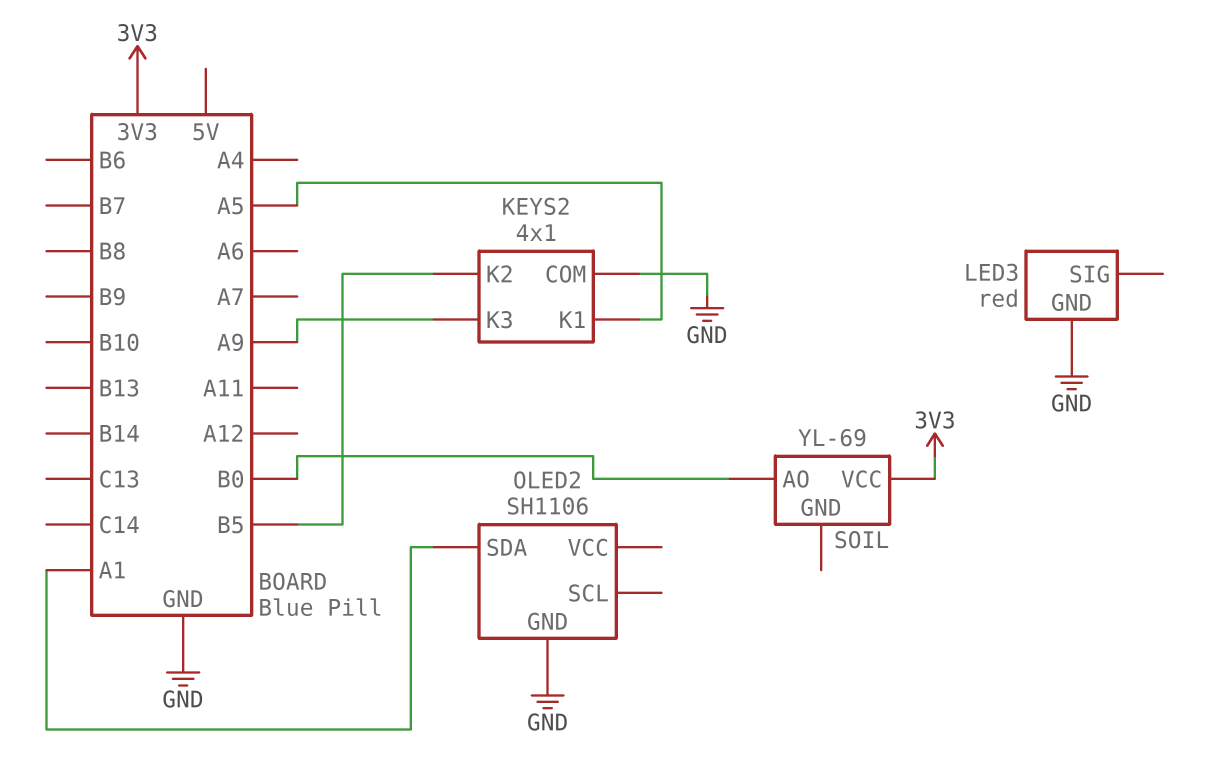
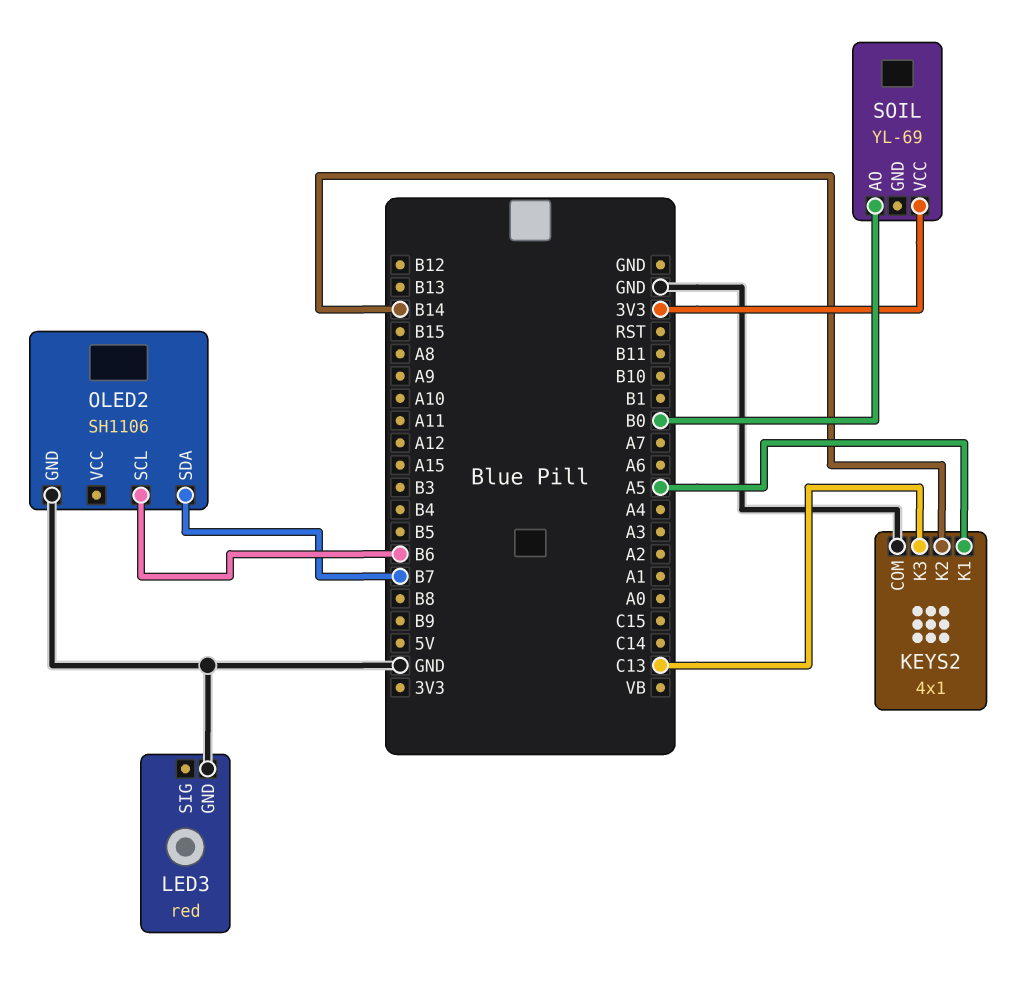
KEYS2 pin K2: B5 -> B14
KEYS2 pin K3: A9 -> C13
OLED2 pin SCL: none -> B6
OLED2 pin SDA: A1 -> B7

